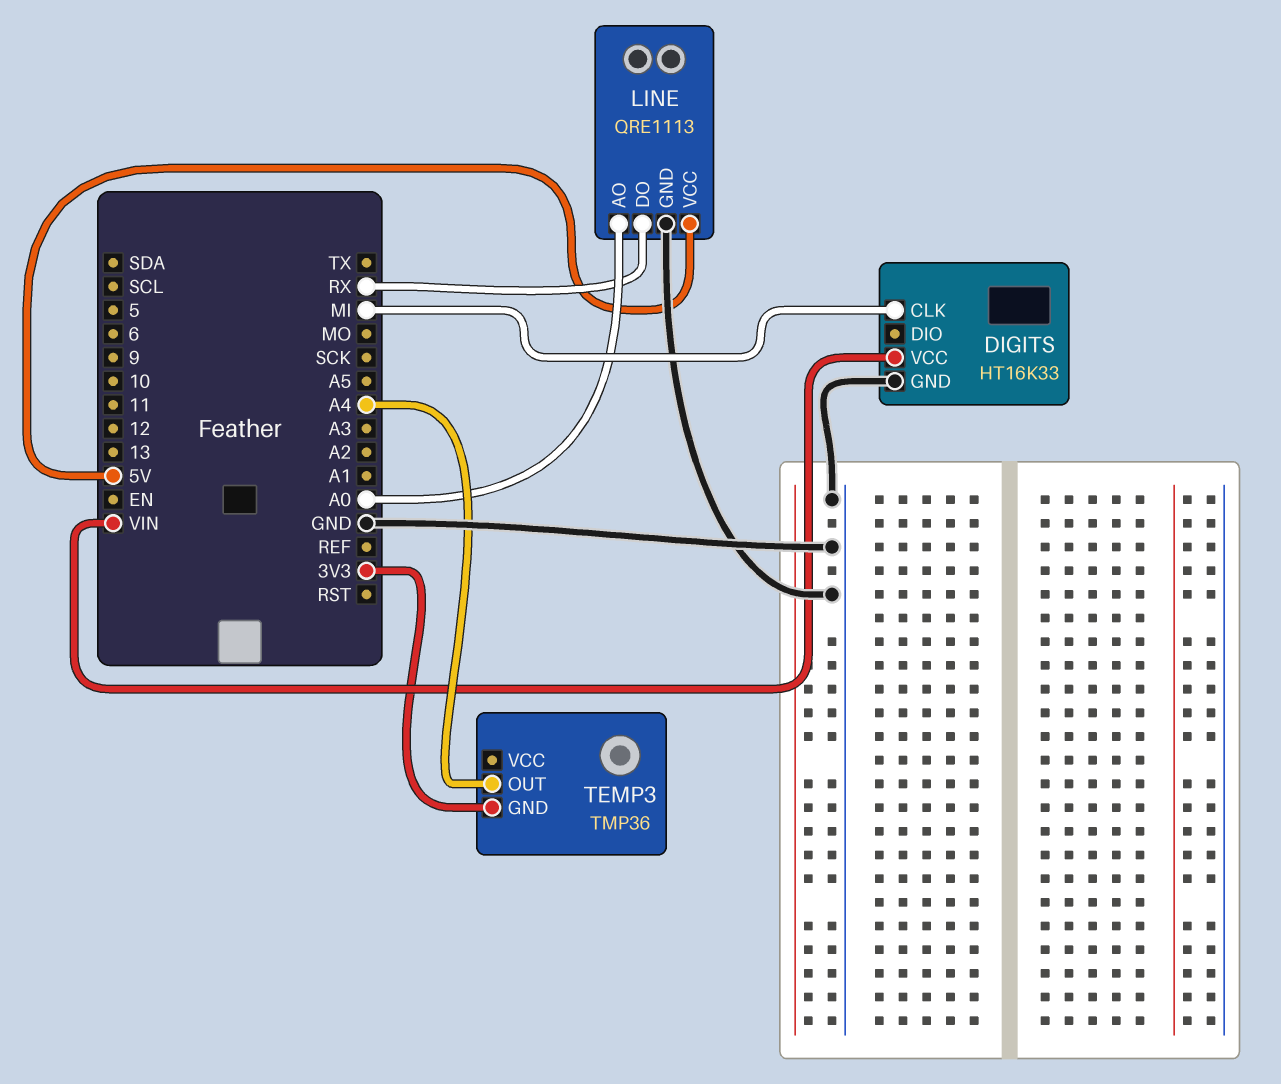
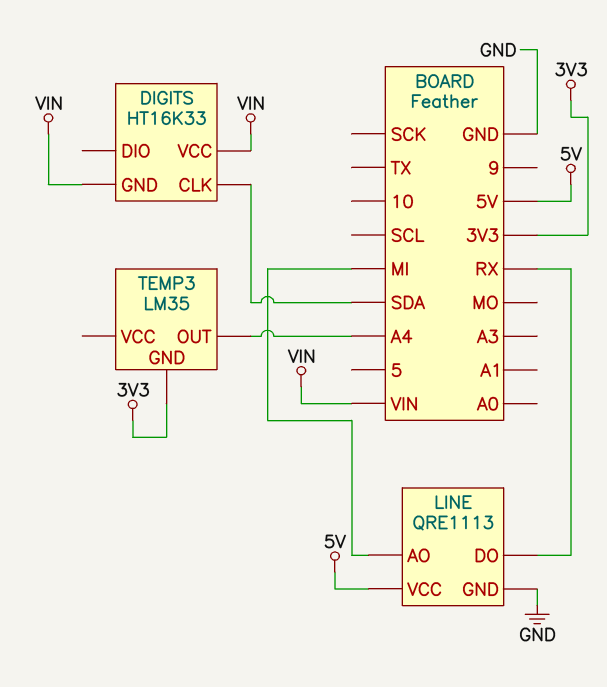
DIGITS pin CLK: MI -> SDA
DIGITS pin GND: GND -> VIN
LINE pin AO: A0 -> MI
TEMP3: TMP36 -> LM35

